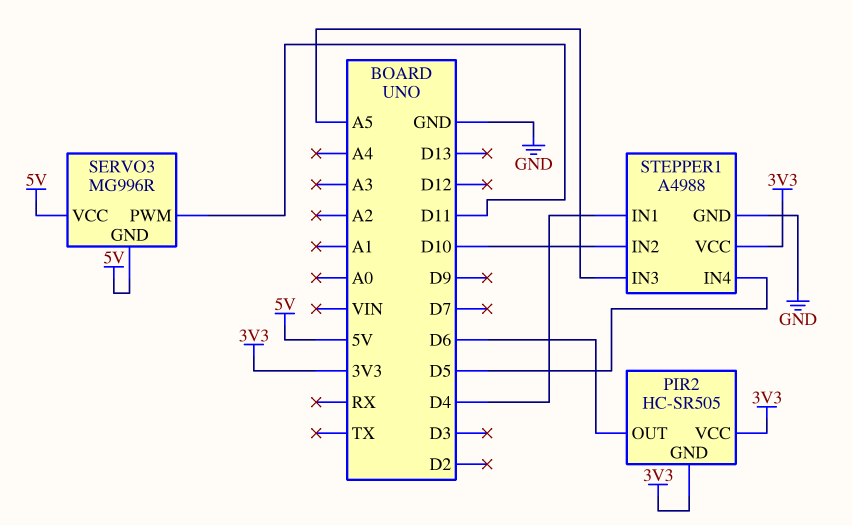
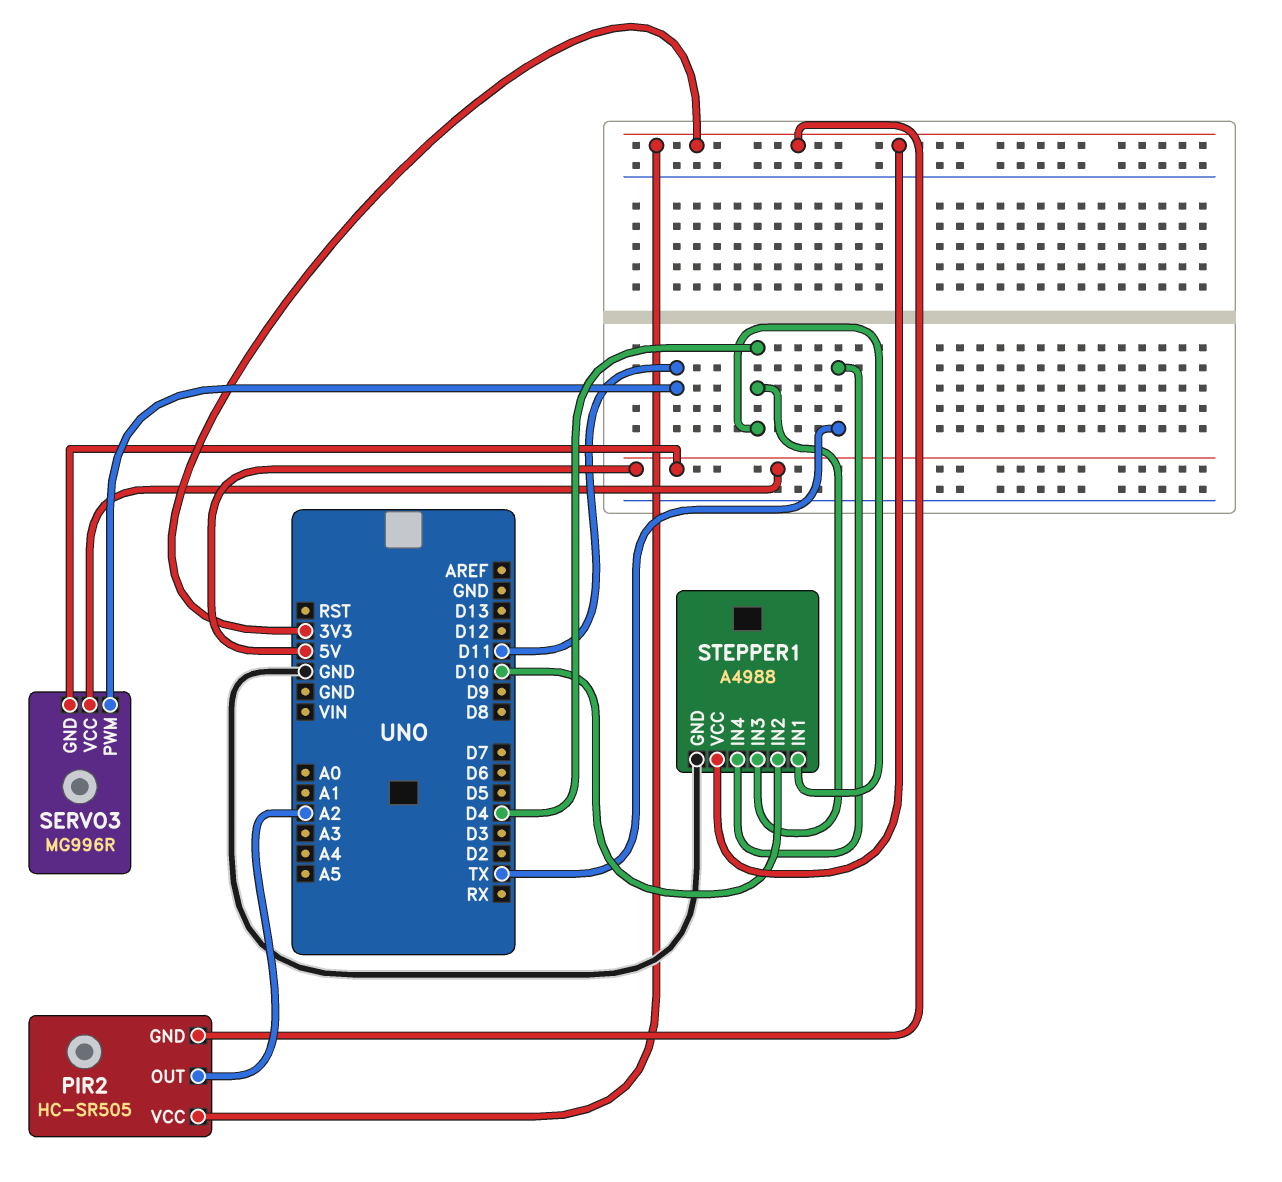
PIR2 pin OUT: D6 -> A2
STEPPER1 pin IN3: A5 -> D4
STEPPER1 pin IN4: D5 -> TX

